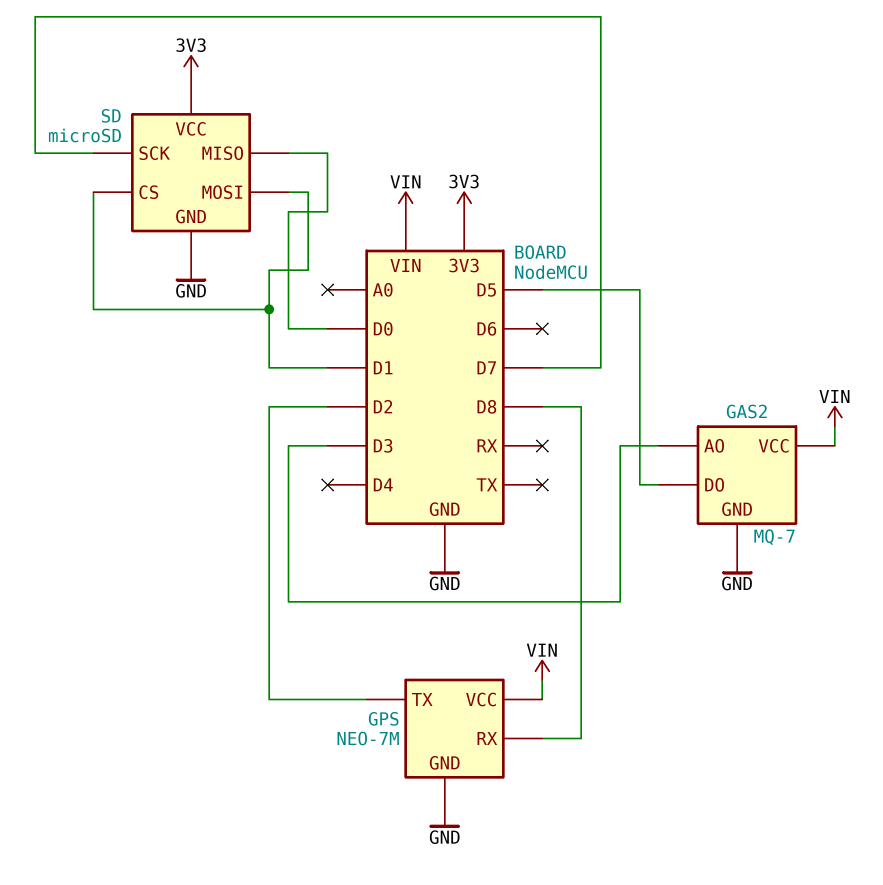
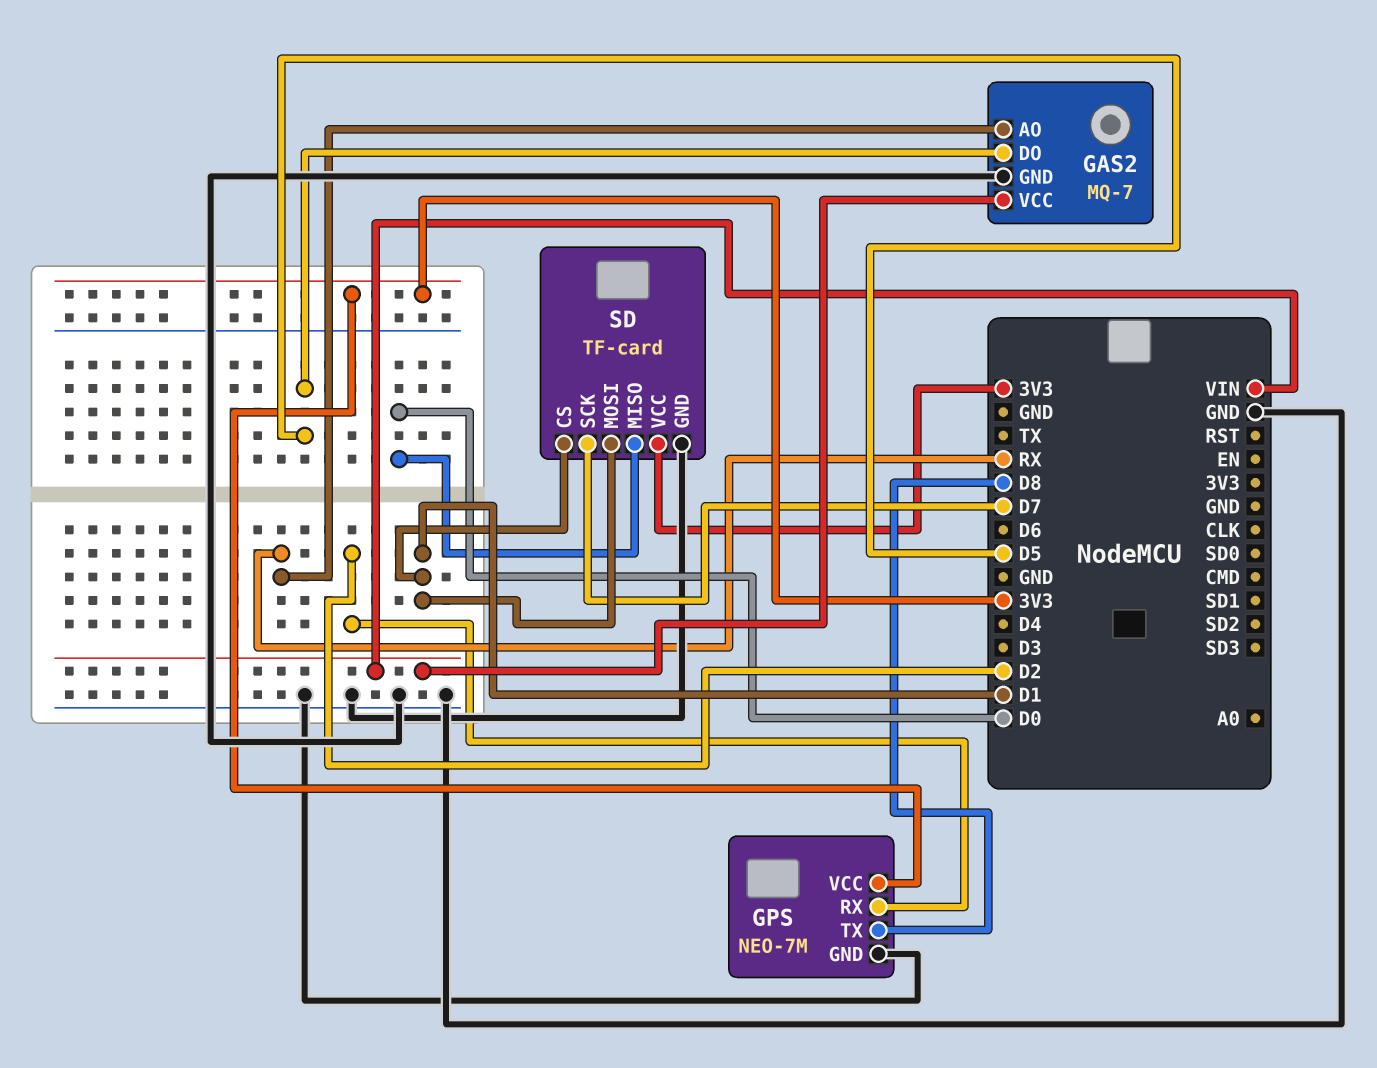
GAS2 pin AO: D3 -> RX
GPS pin RX: D8 -> D2
GPS pin TX: D2 -> D8
GPS pin VCC: VIN -> 3V3
SD: microSD -> TF-card

